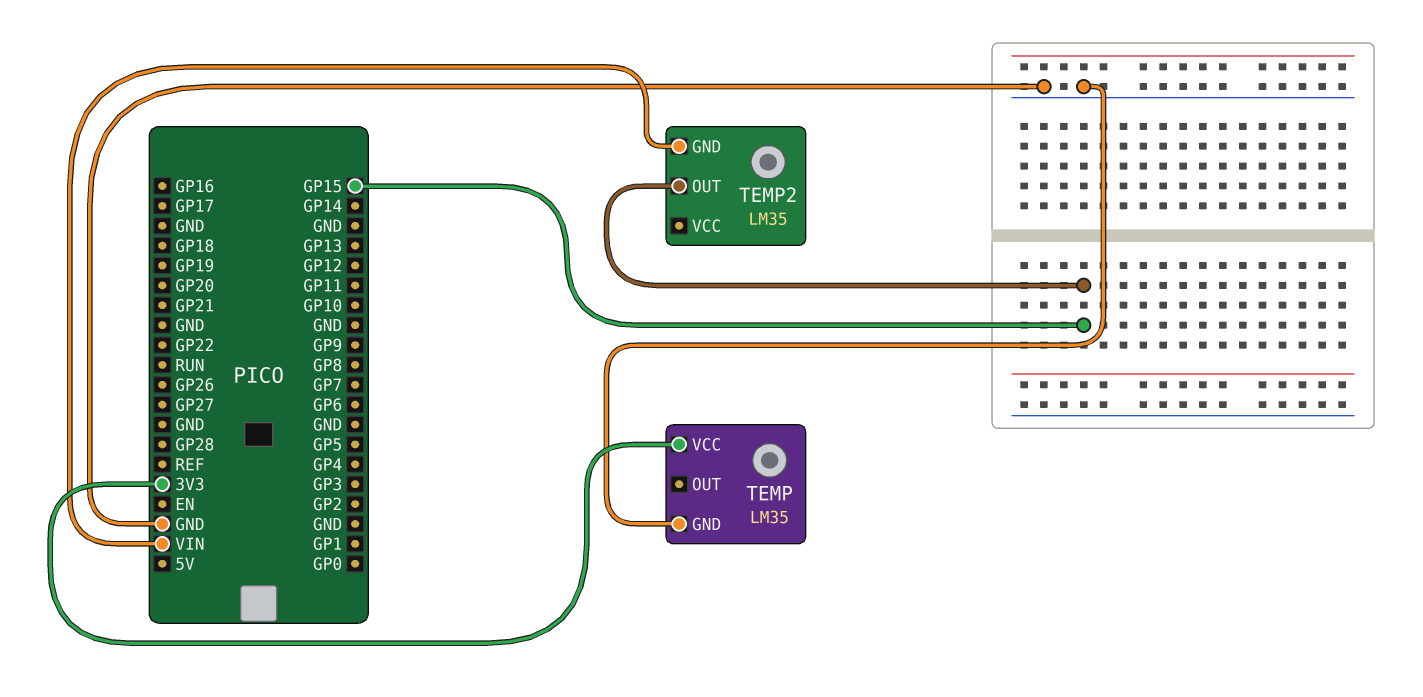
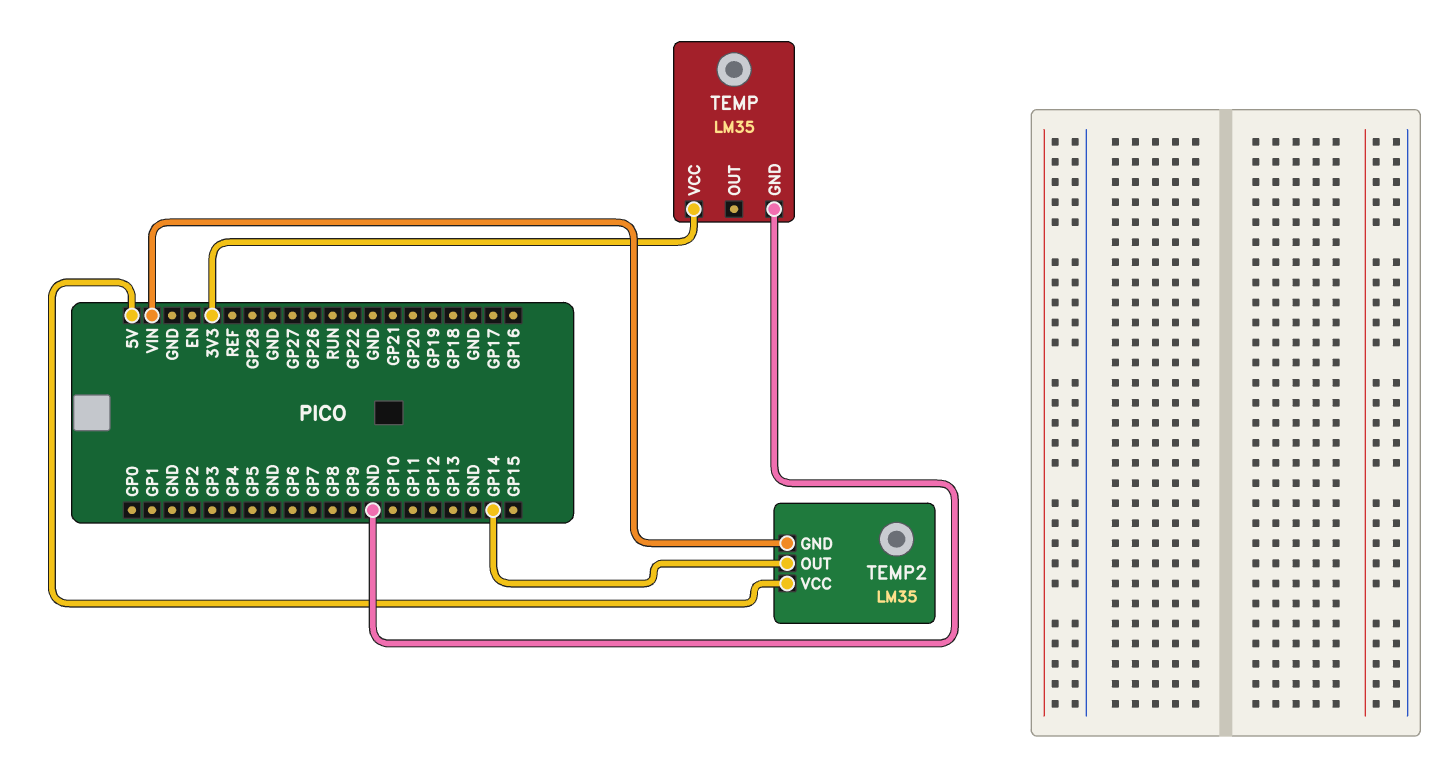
TEMP2 pin OUT: GP15 -> GP14
TEMP2 pin VCC: none -> 5V

